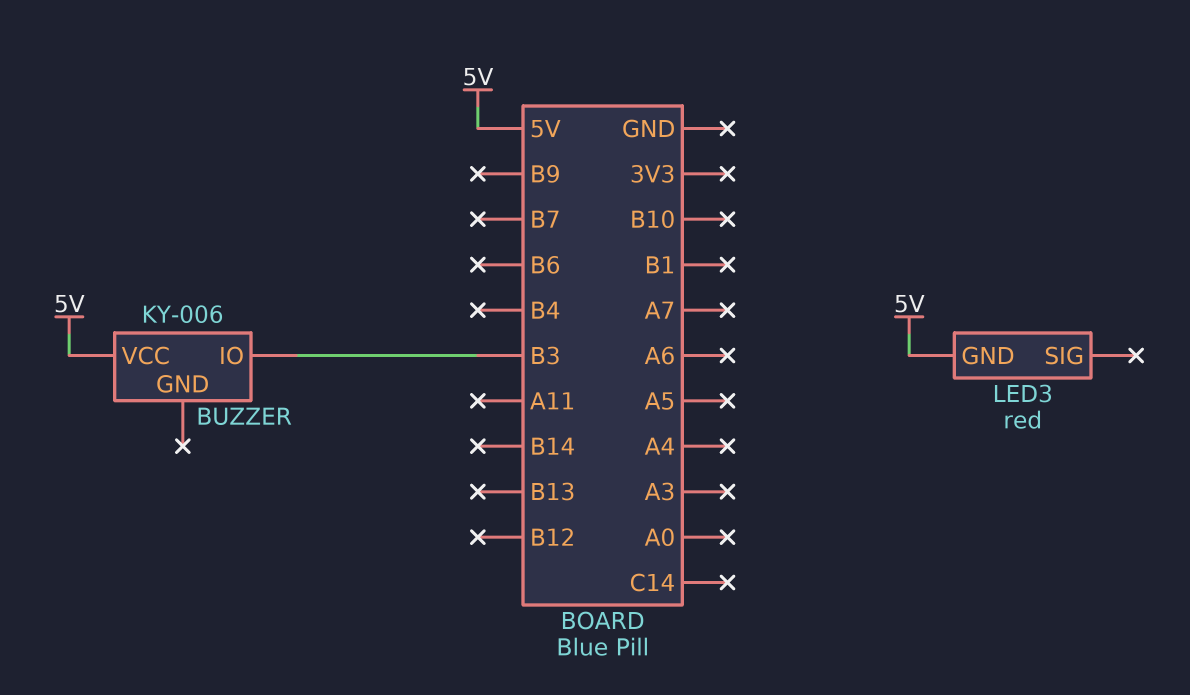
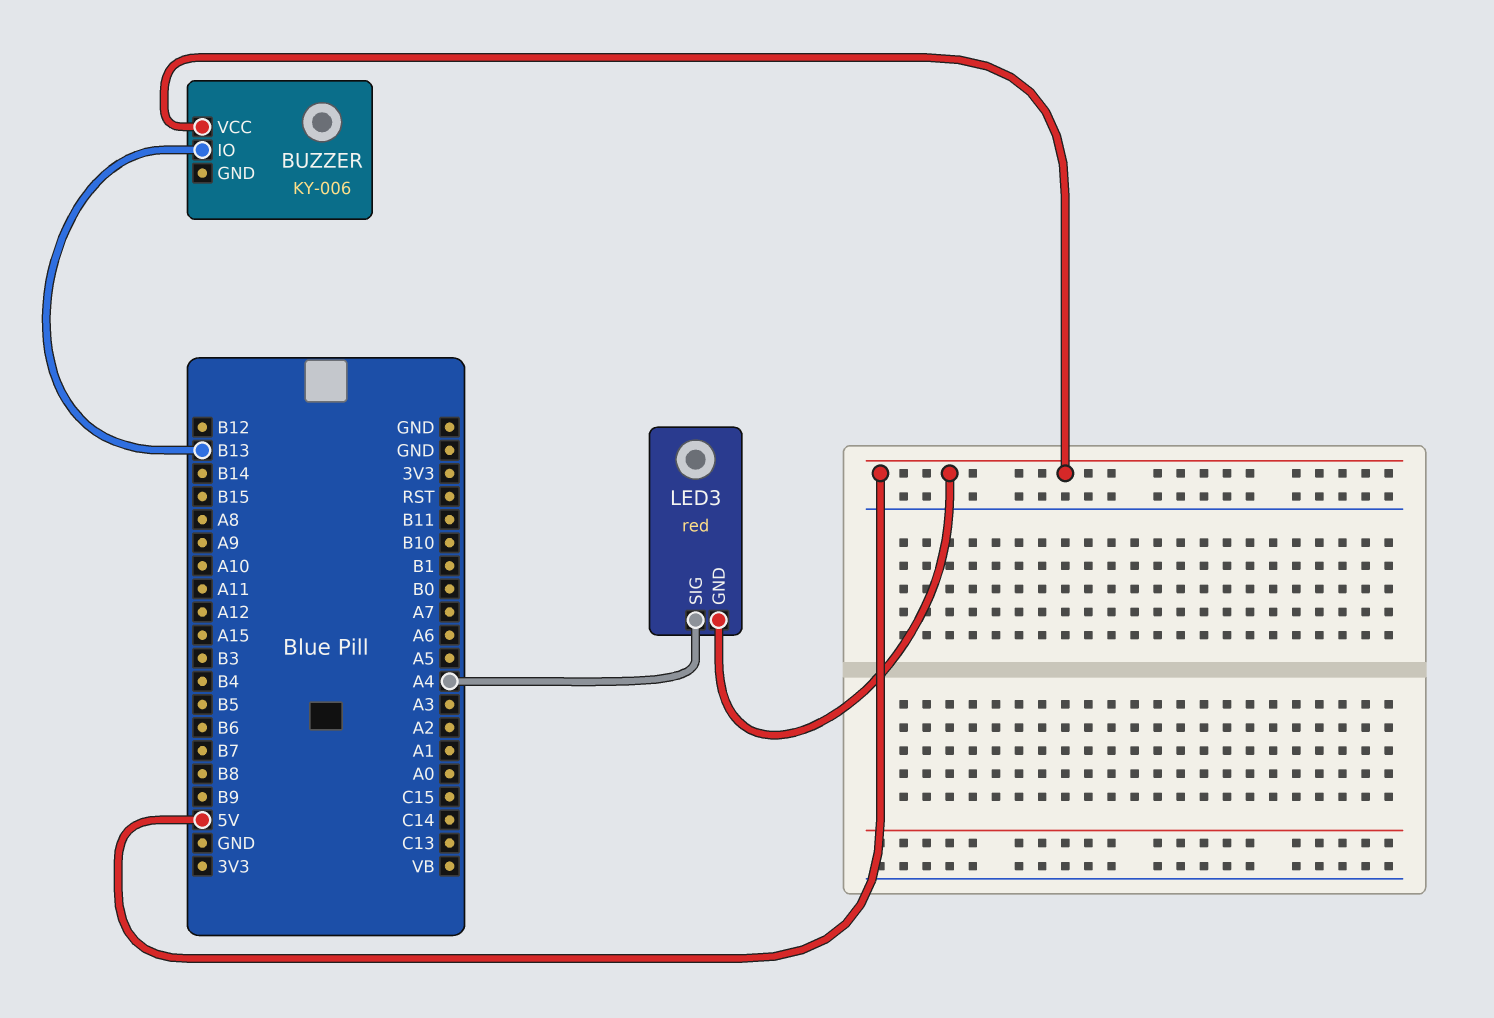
BUZZER pin IO: B3 -> B13
LED3 pin SIG: none -> A4

